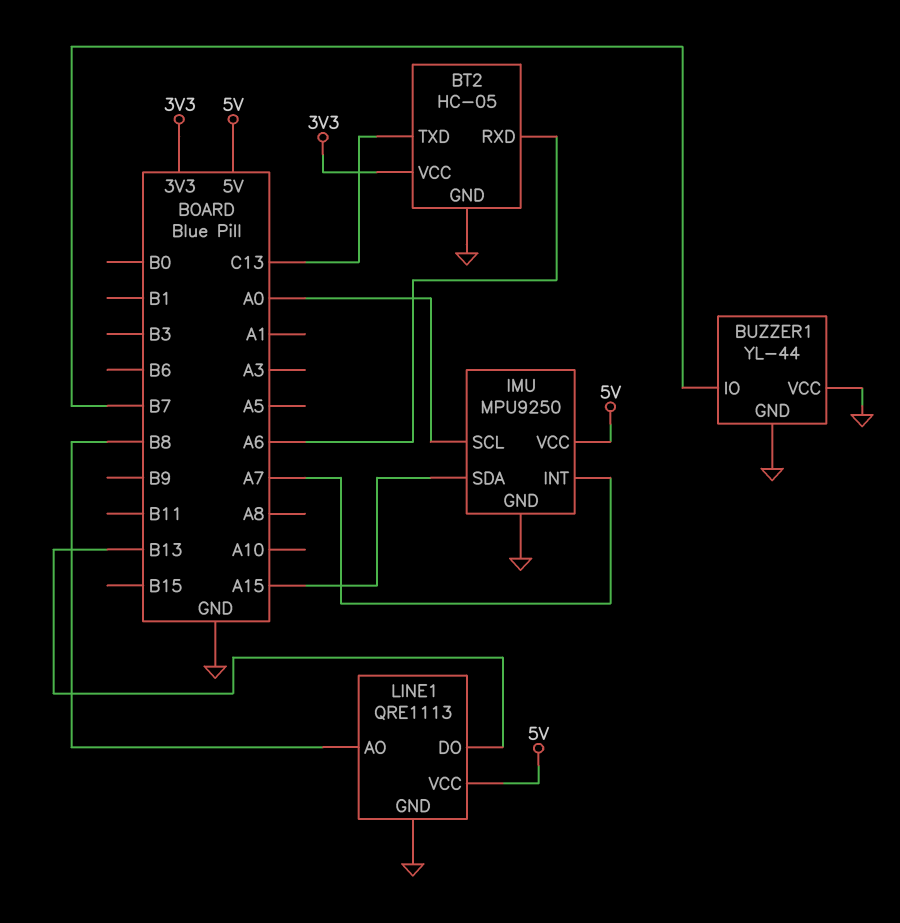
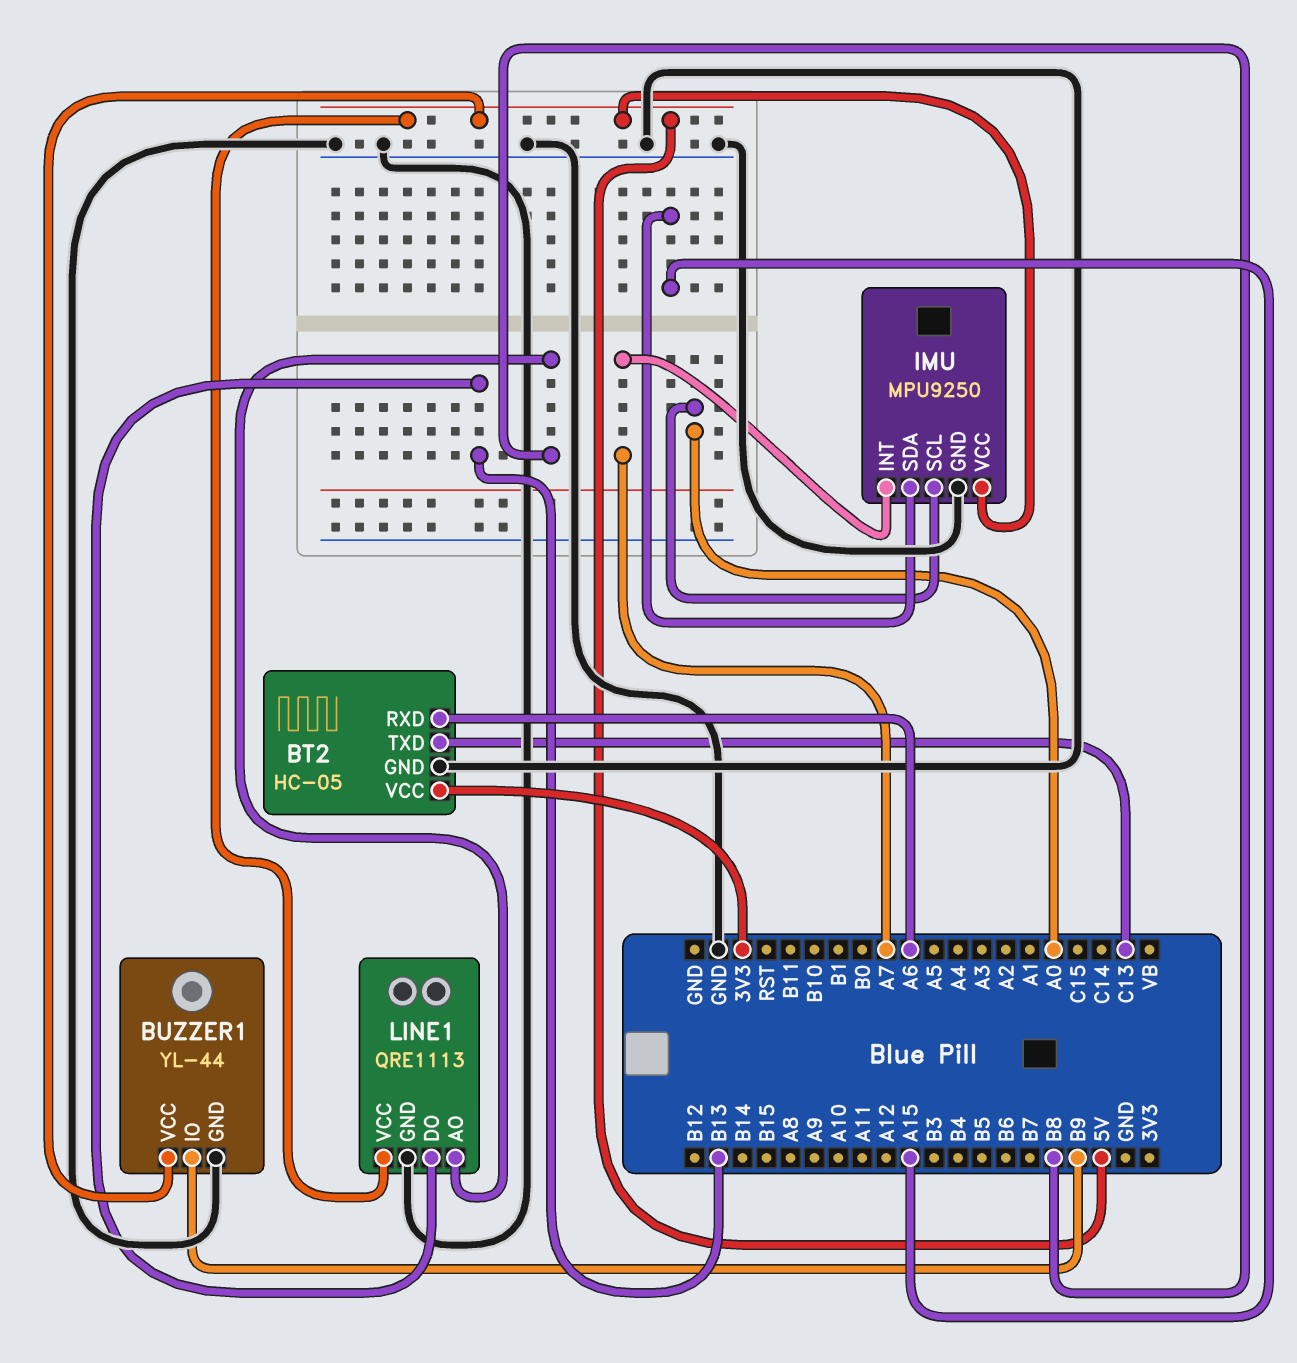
BUZZER1 pin IO: B7 -> B9
BUZZER1 pin VCC: GND -> 5V

